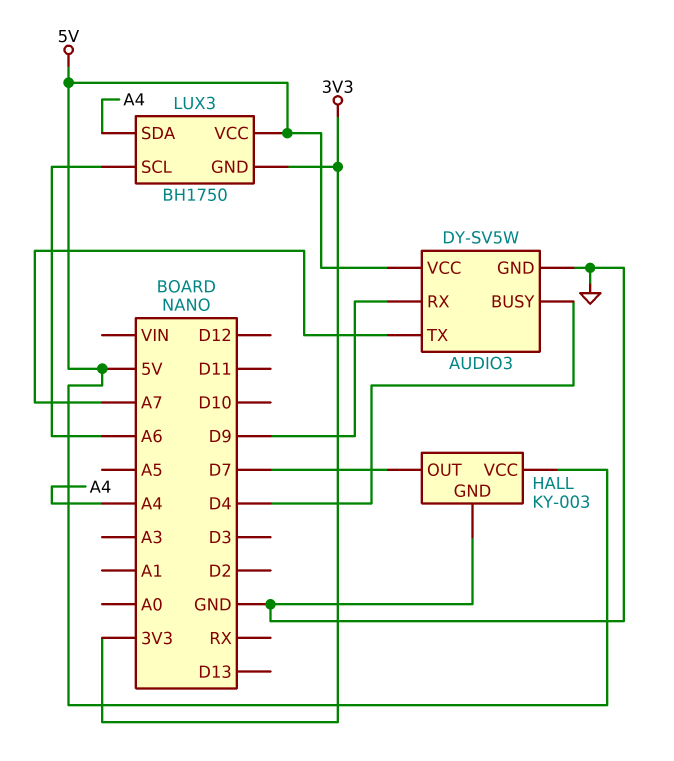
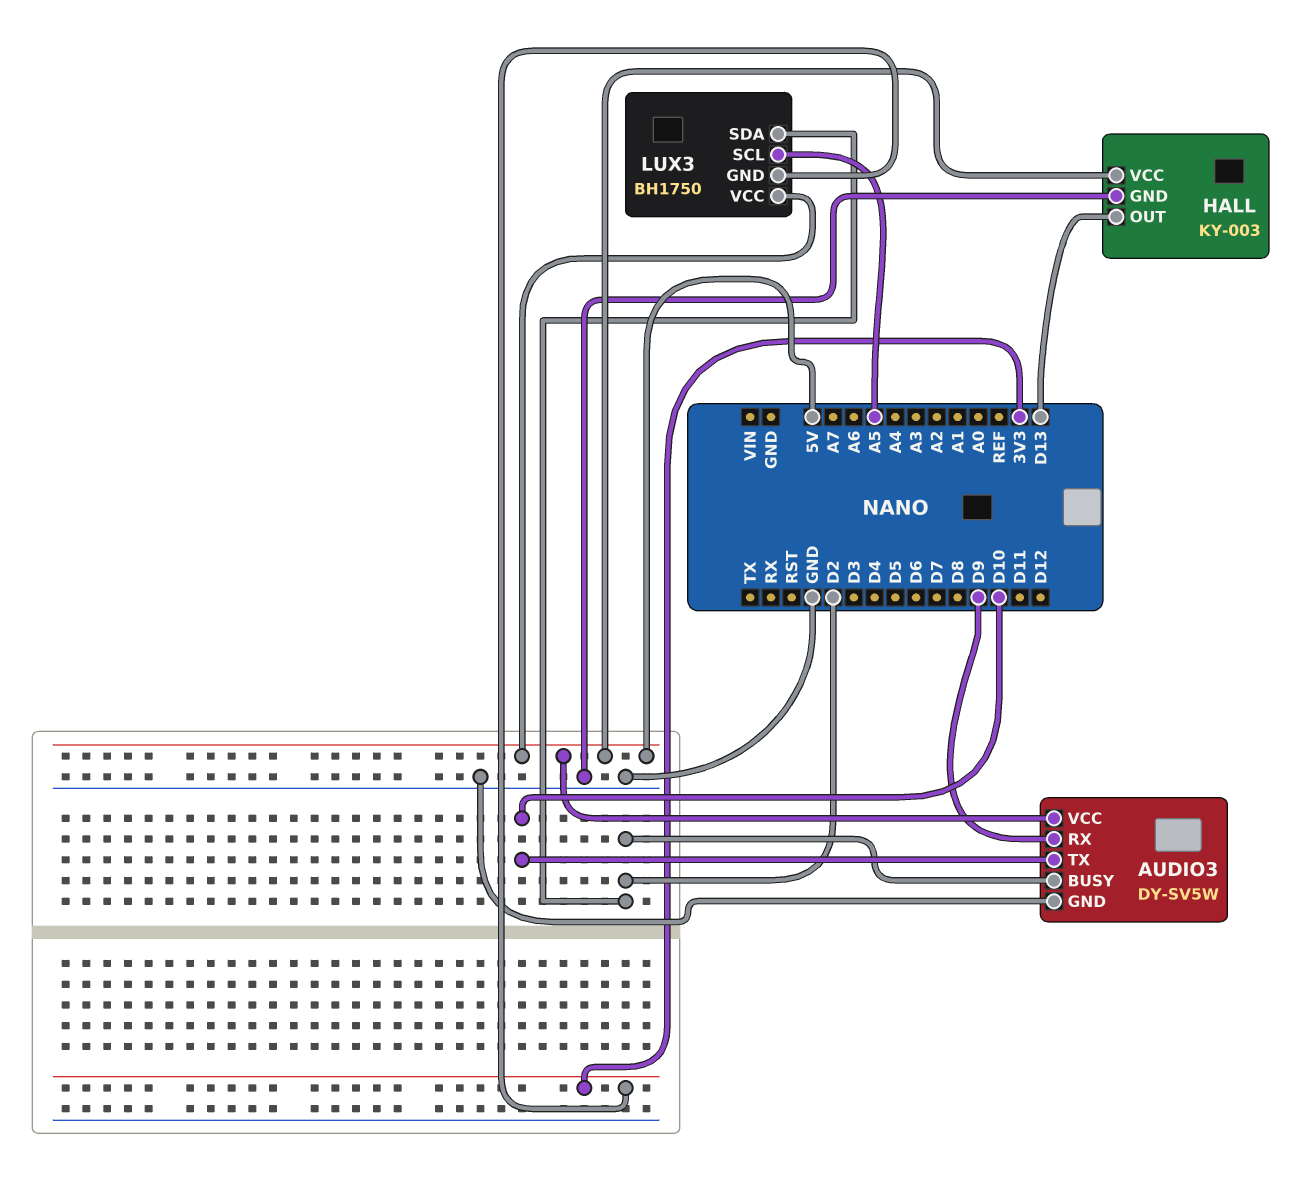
AUDIO3 pin BUSY: D4 -> D2
AUDIO3 pin TX: A7 -> D10
HALL pin OUT: D7 -> D13
LUX3 pin SCL: A6 -> A5
LUX3 pin SDA: A4 -> D2

